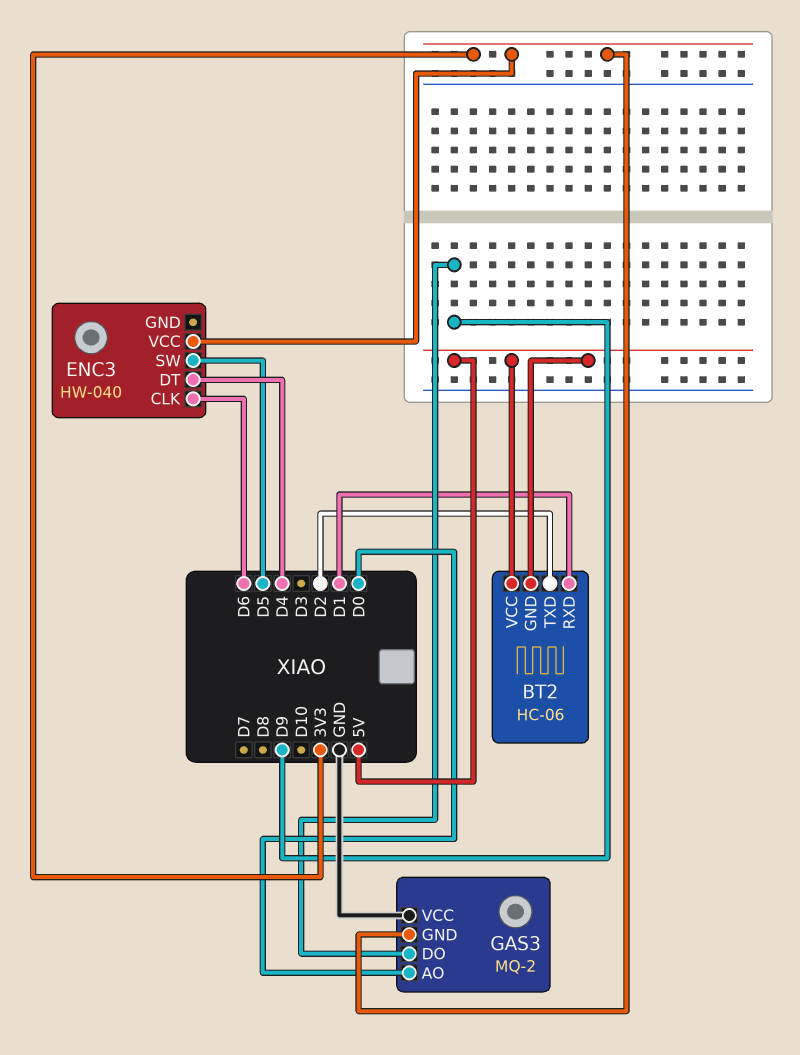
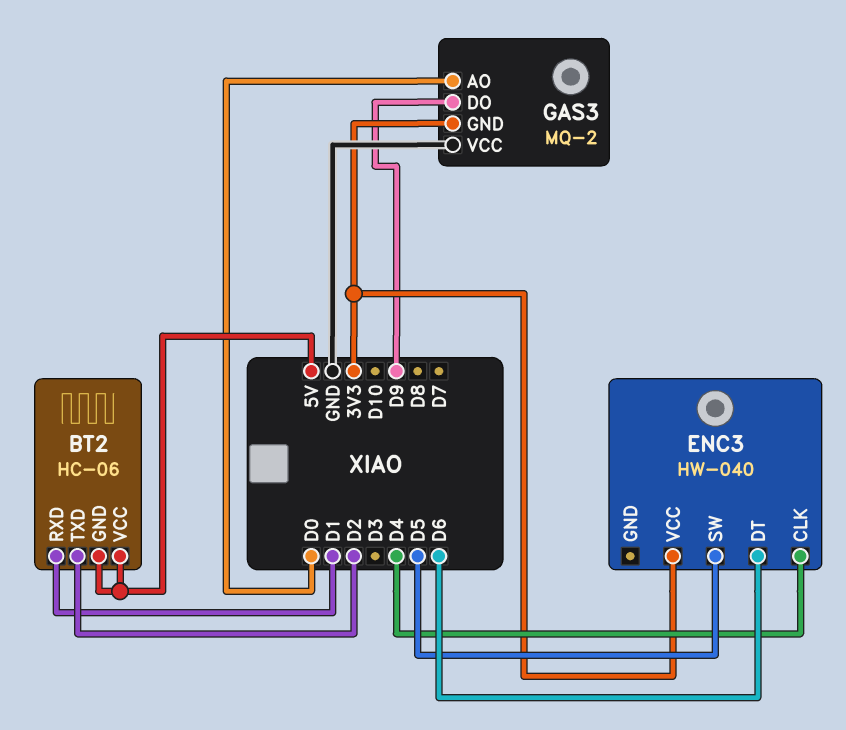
ENC3 pin CLK: D6 -> D4
ENC3 pin DT: D4 -> D6

